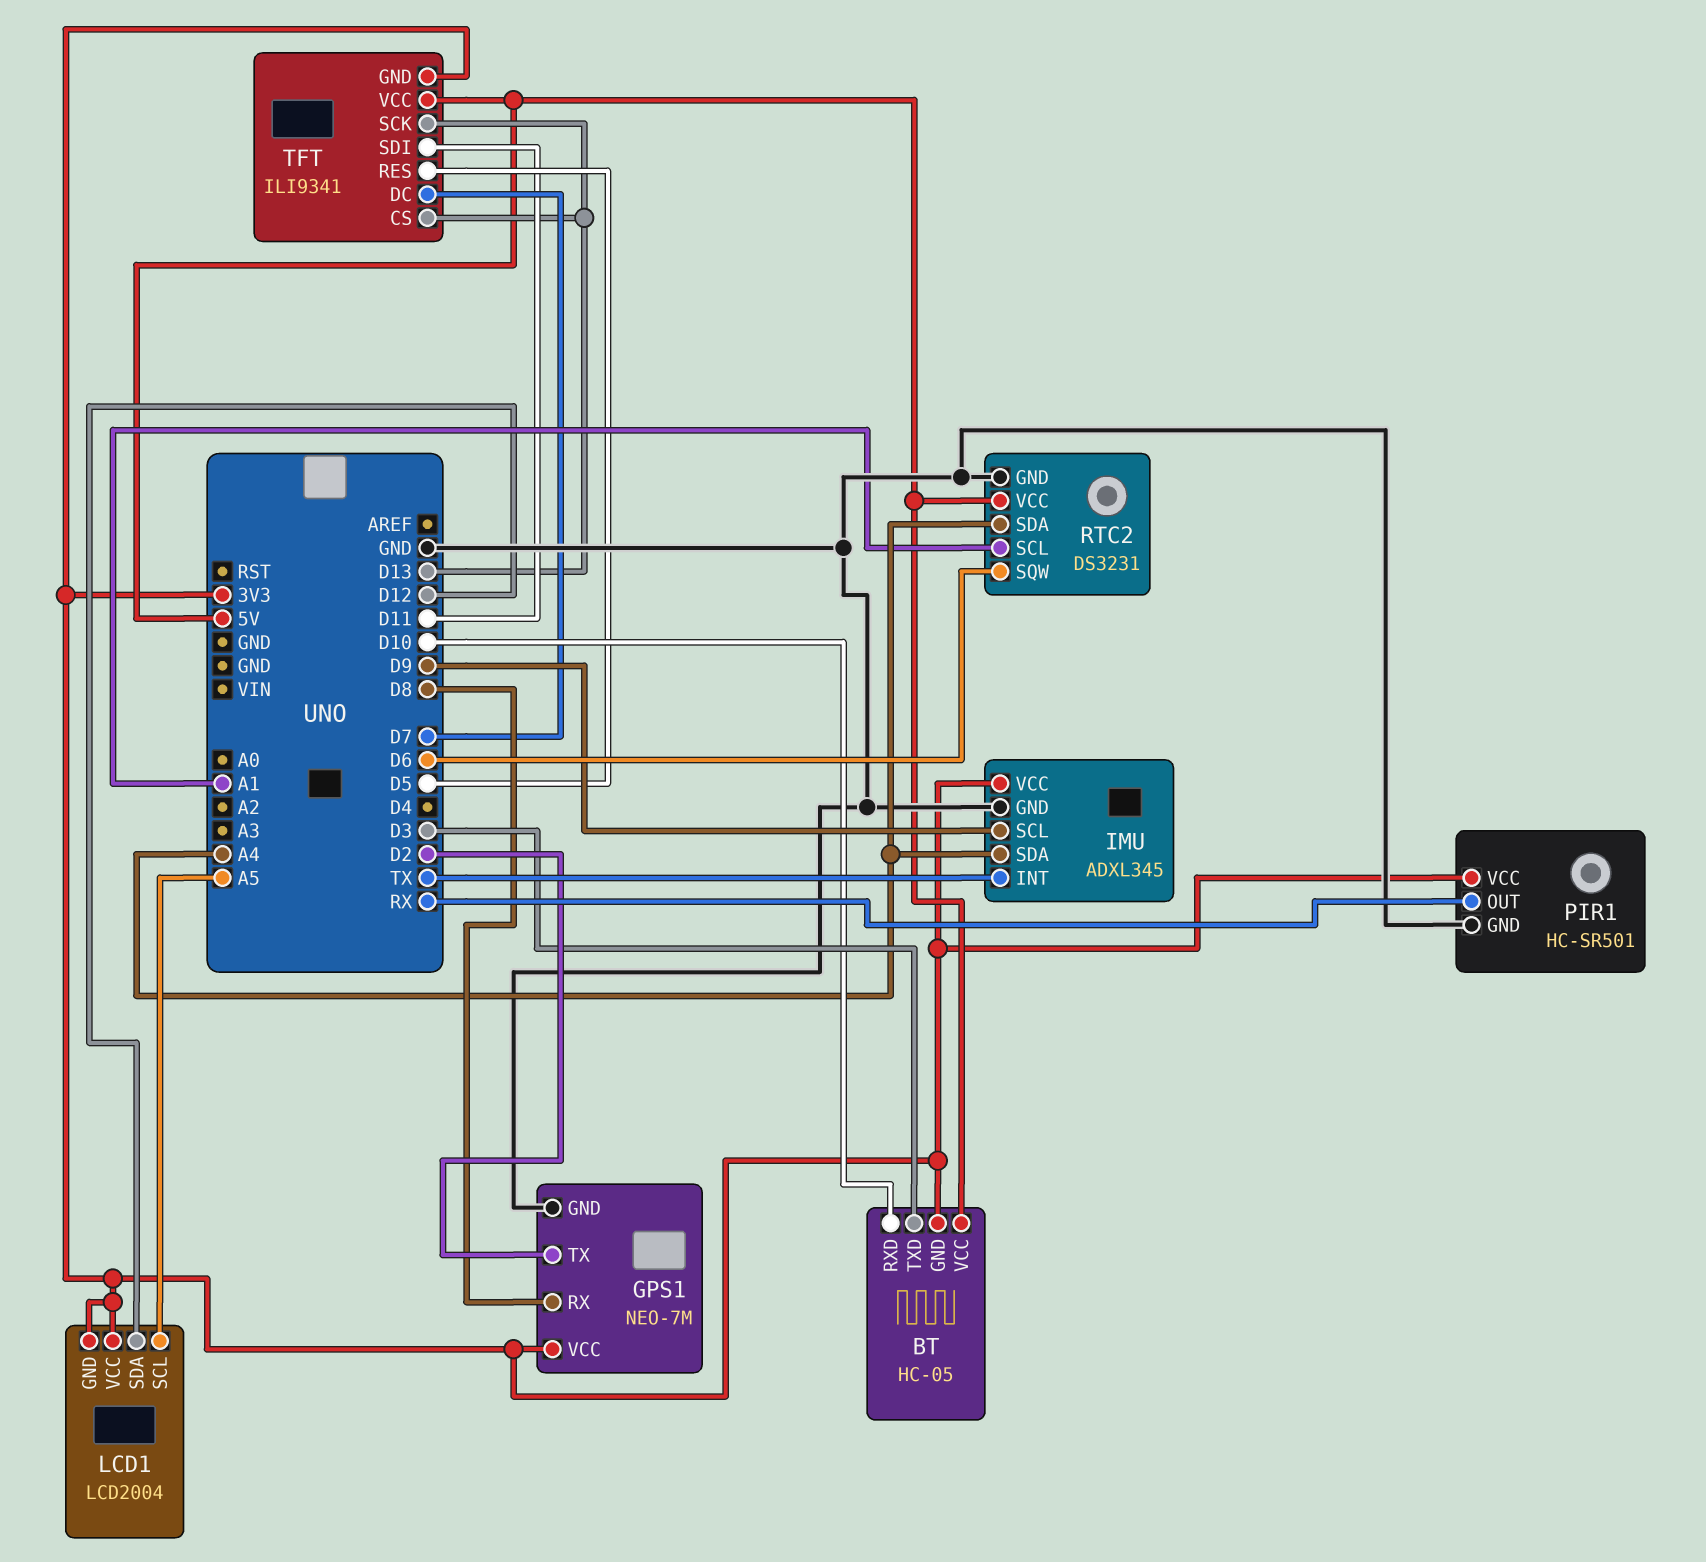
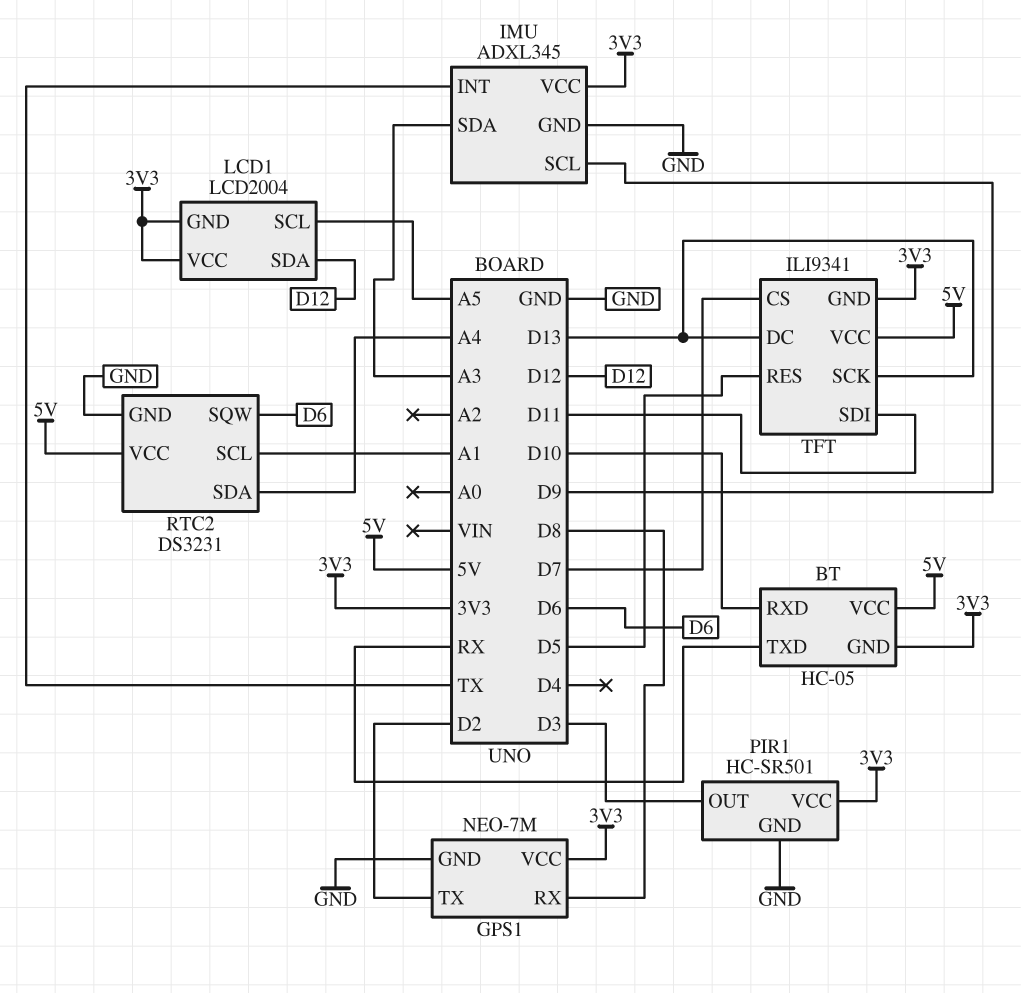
BT pin TXD: D3 -> RX
IMU pin SDA: A4 -> A3
PIR1 pin OUT: RX -> D3
TFT pin CS: D13 -> D7
TFT pin DC: D7 -> D13

